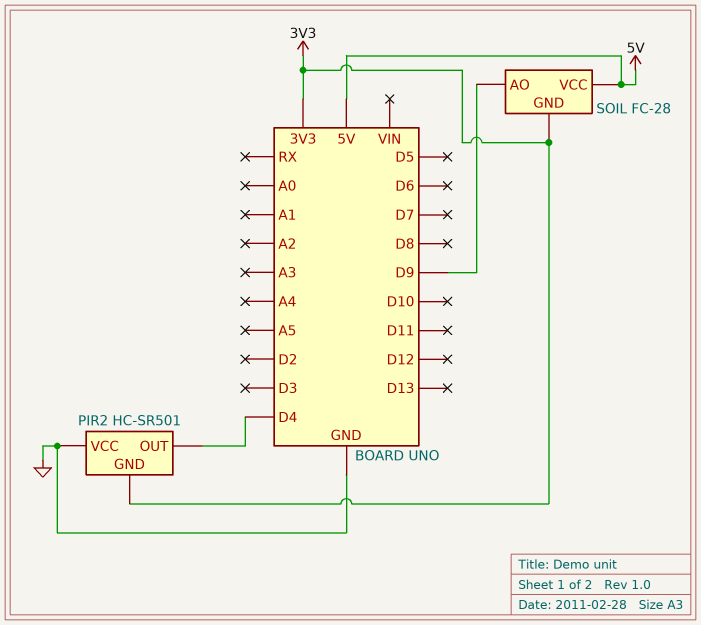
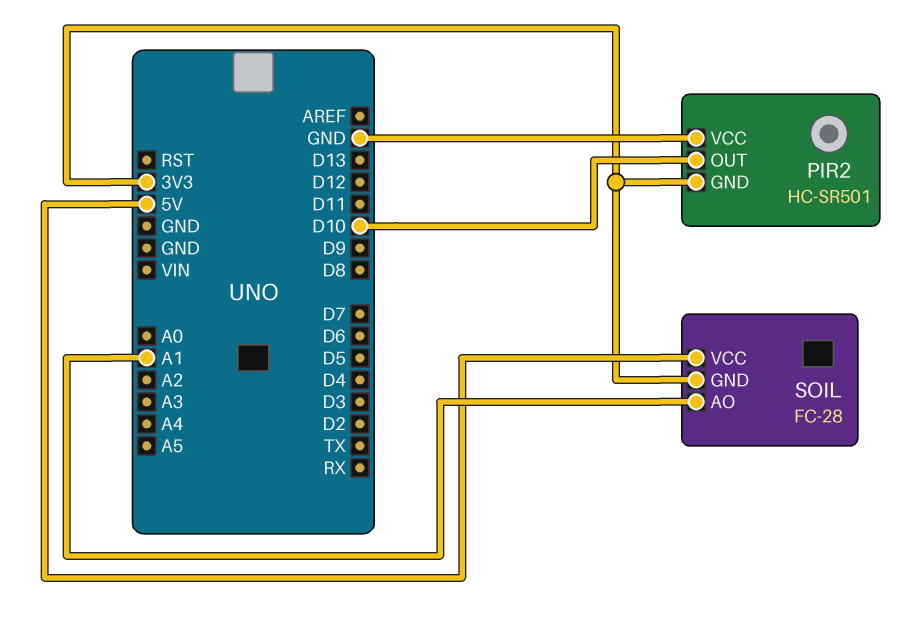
PIR2 pin OUT: D4 -> D10
SOIL pin AO: D9 -> A1

